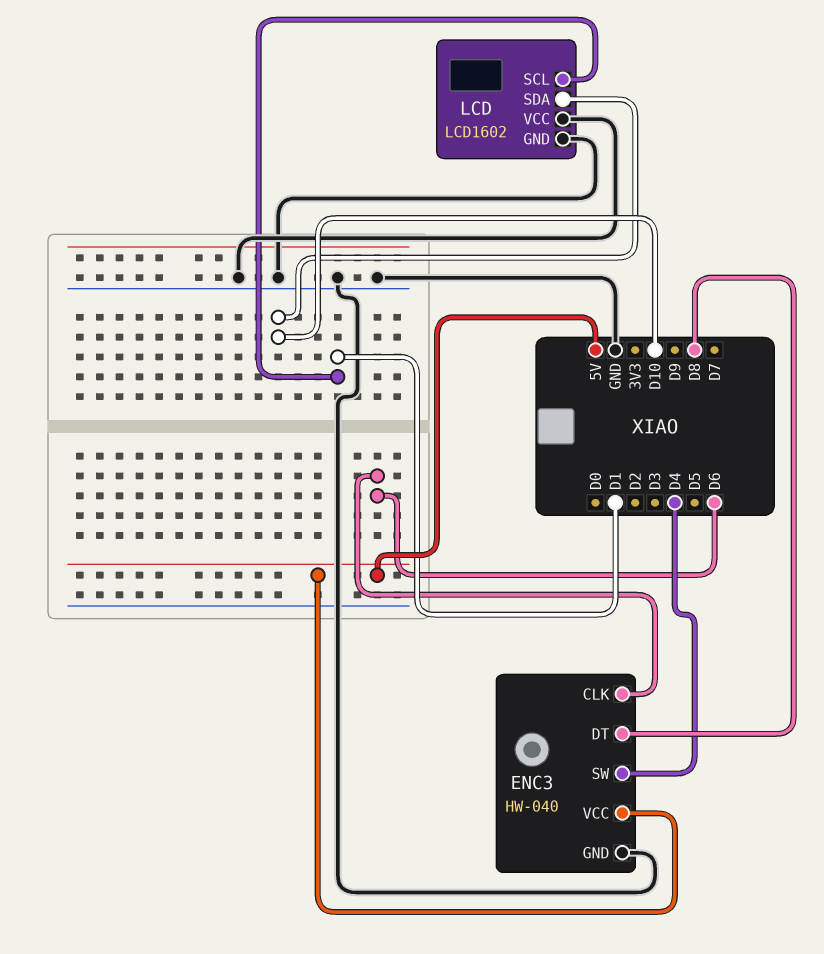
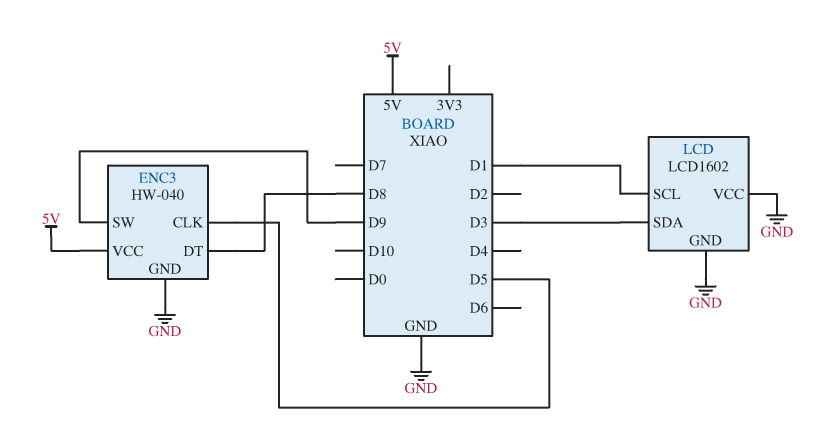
ENC3 pin CLK: D6 -> D5
ENC3 pin SW: D4 -> D9
LCD pin SDA: D10 -> D3

